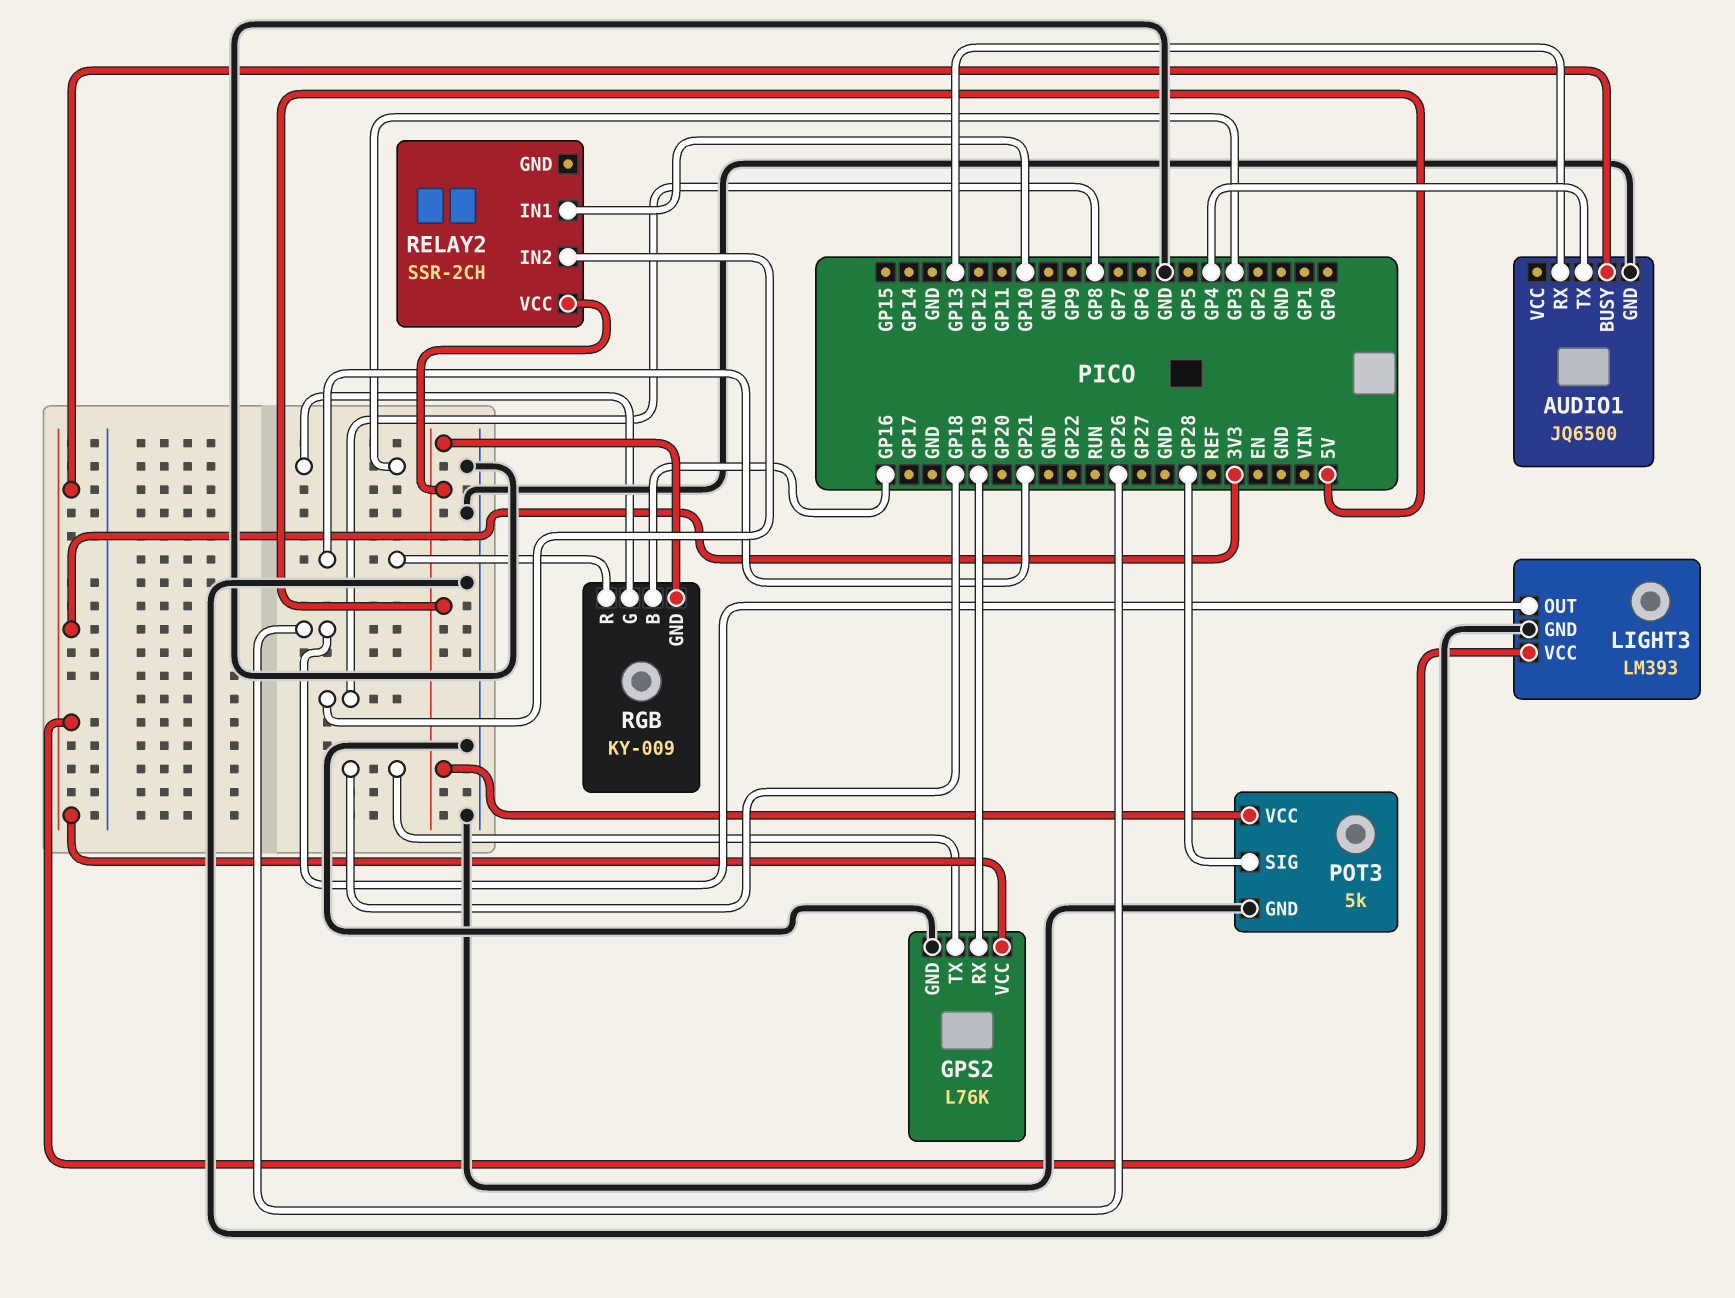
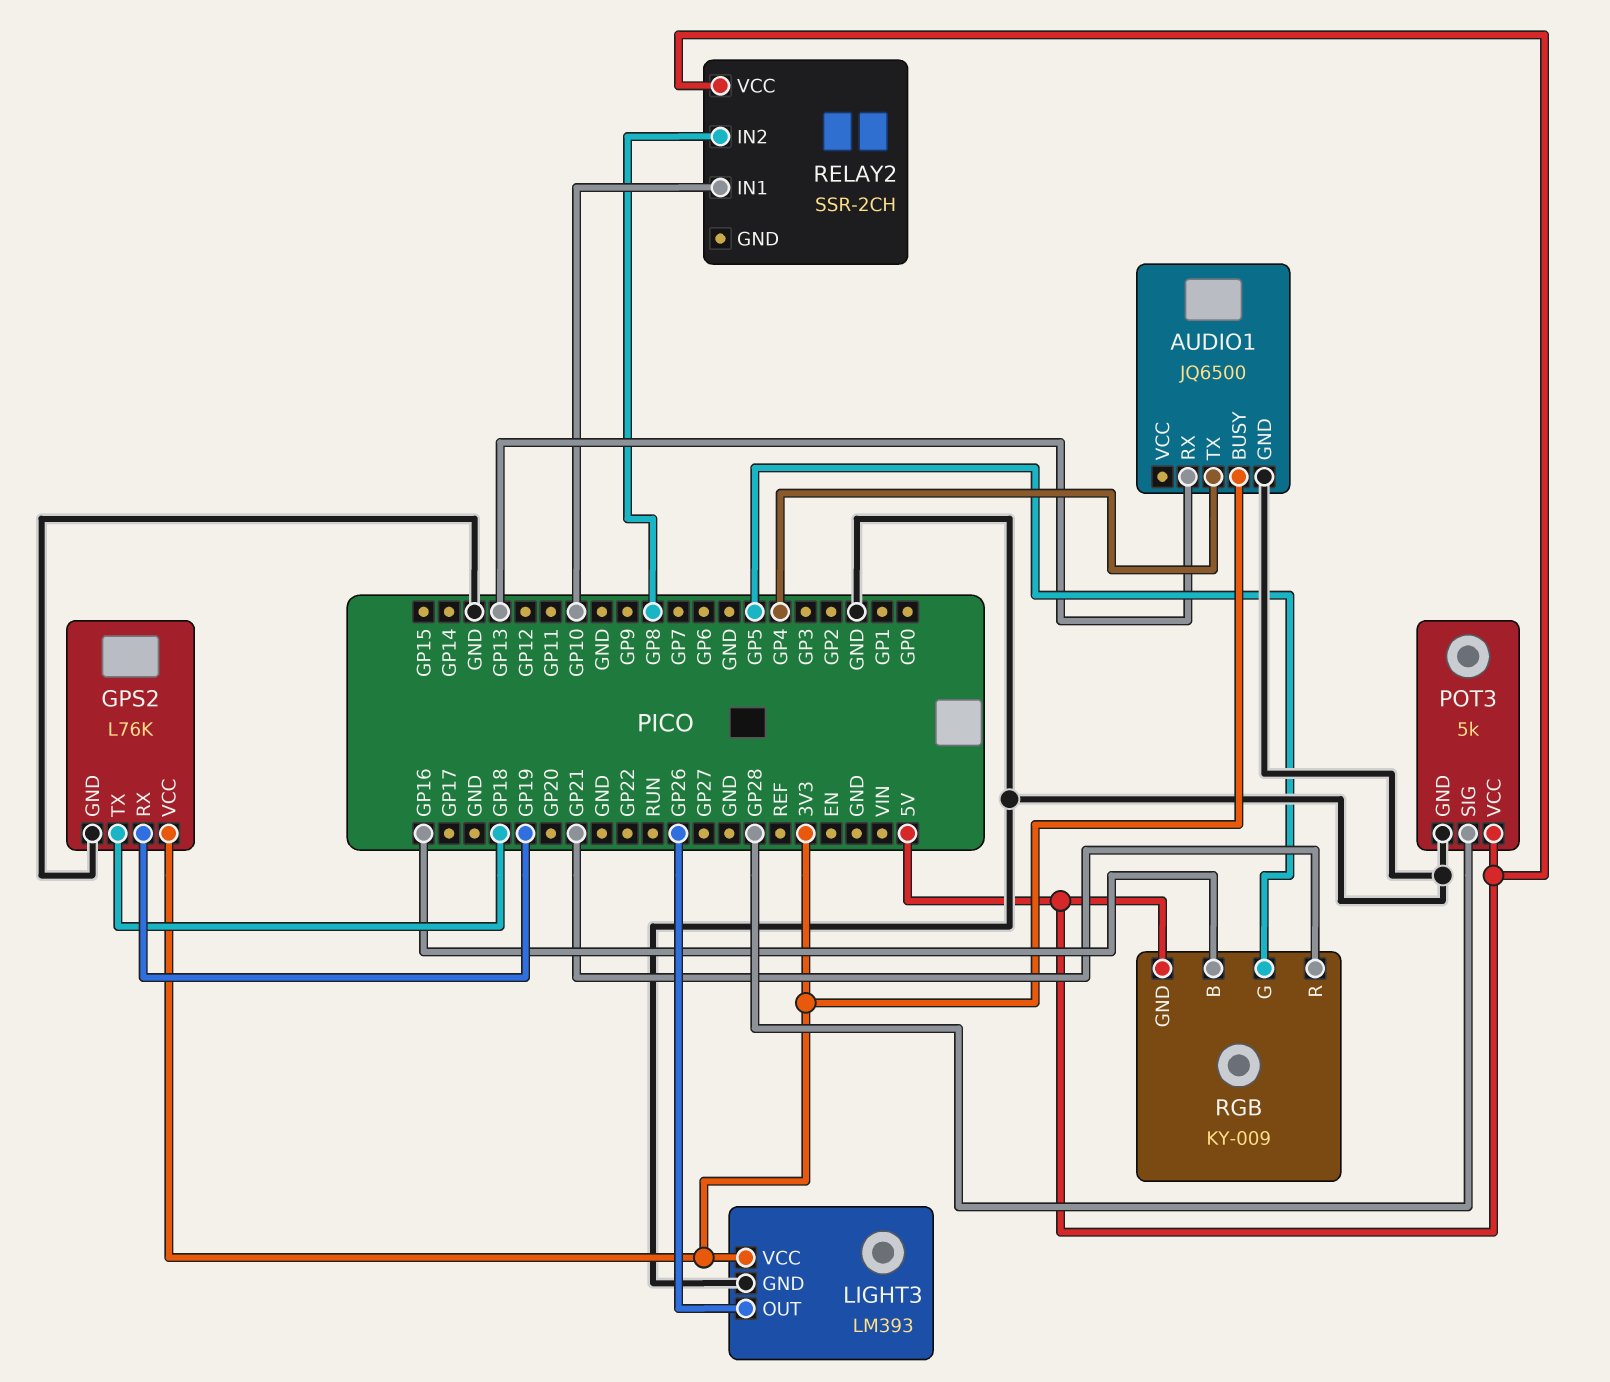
RGB pin G: GP3 -> GP5

